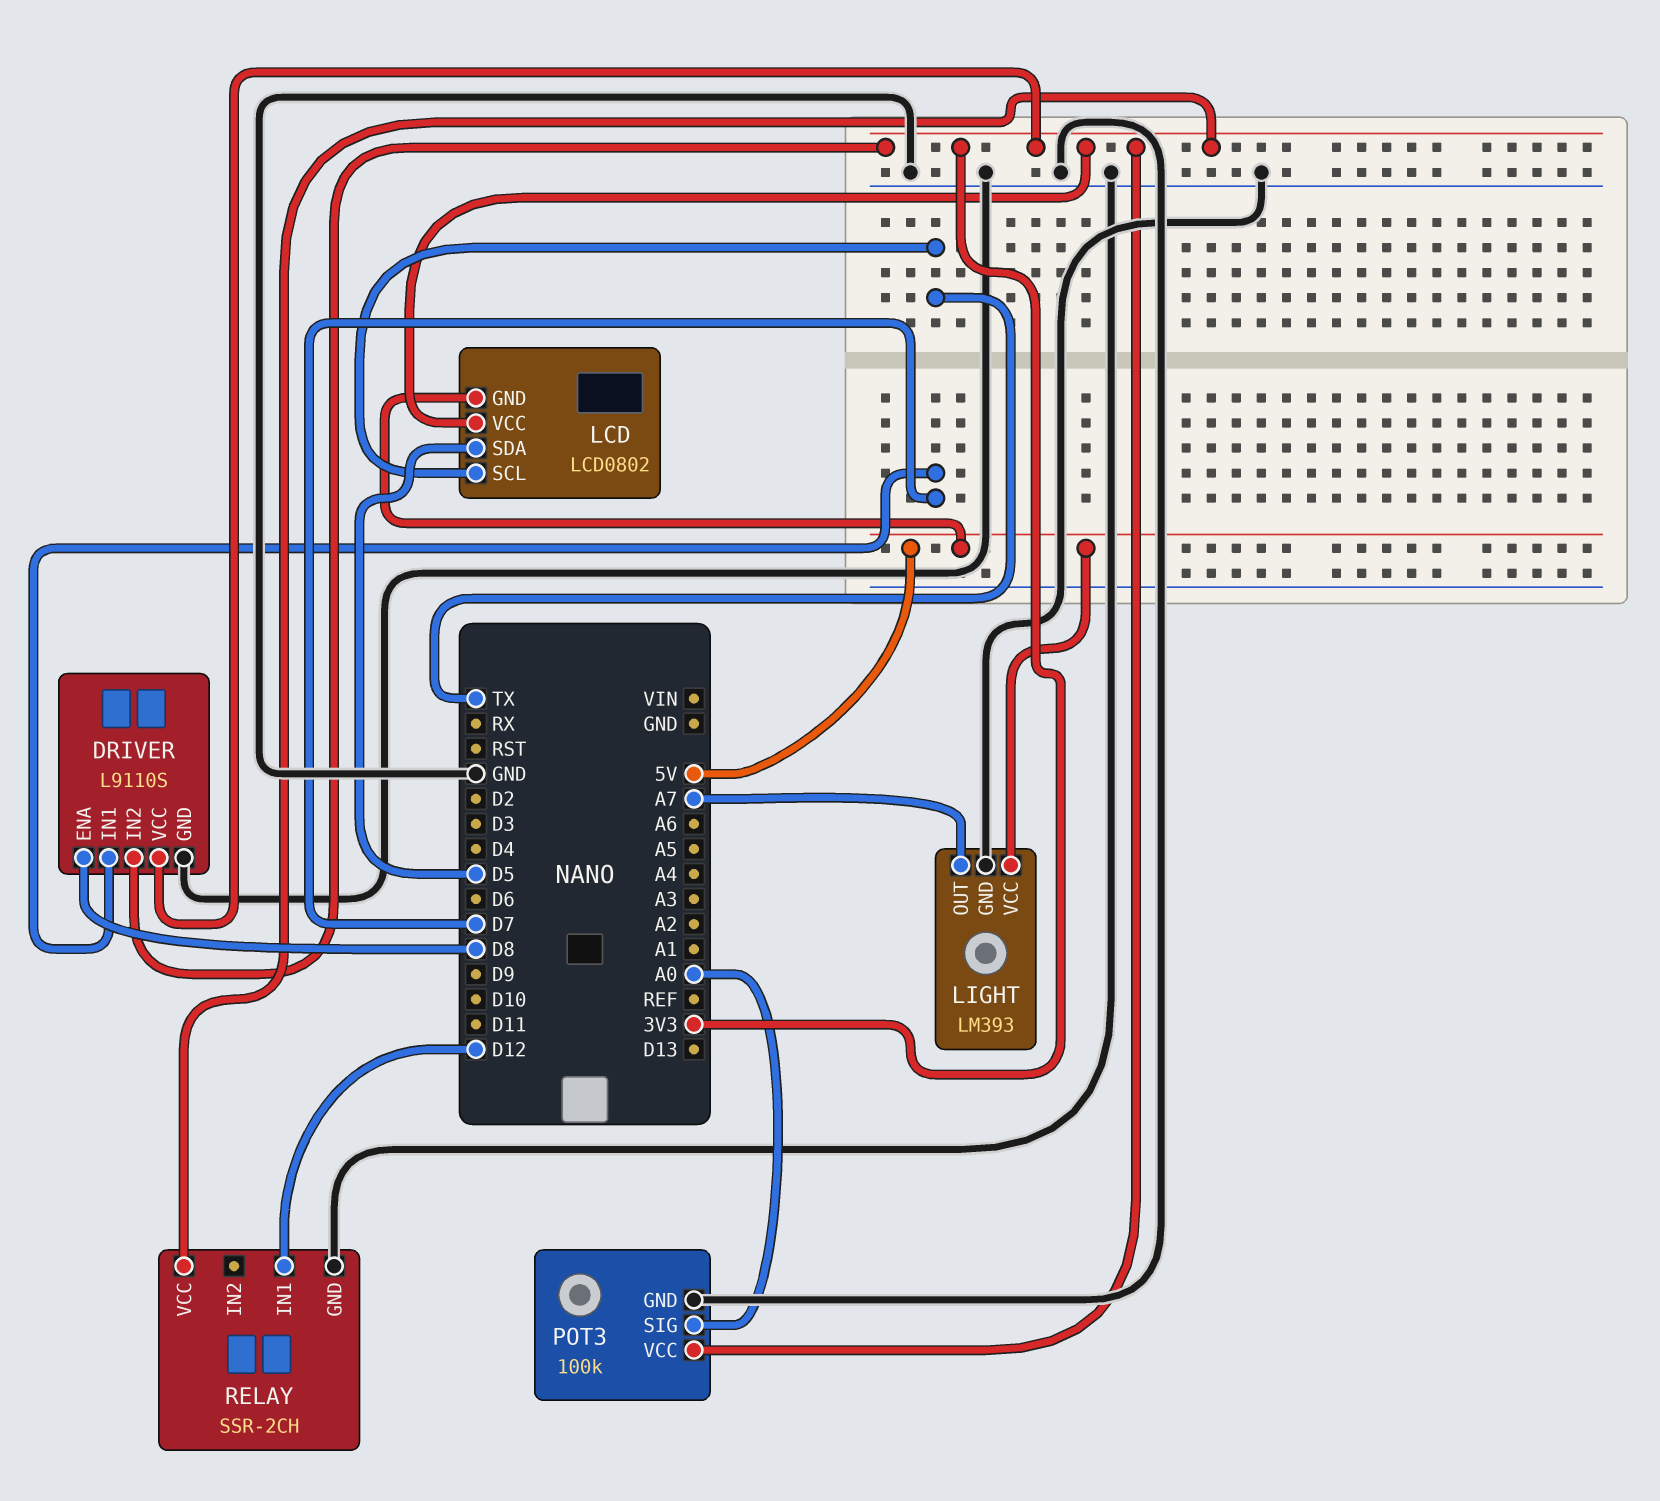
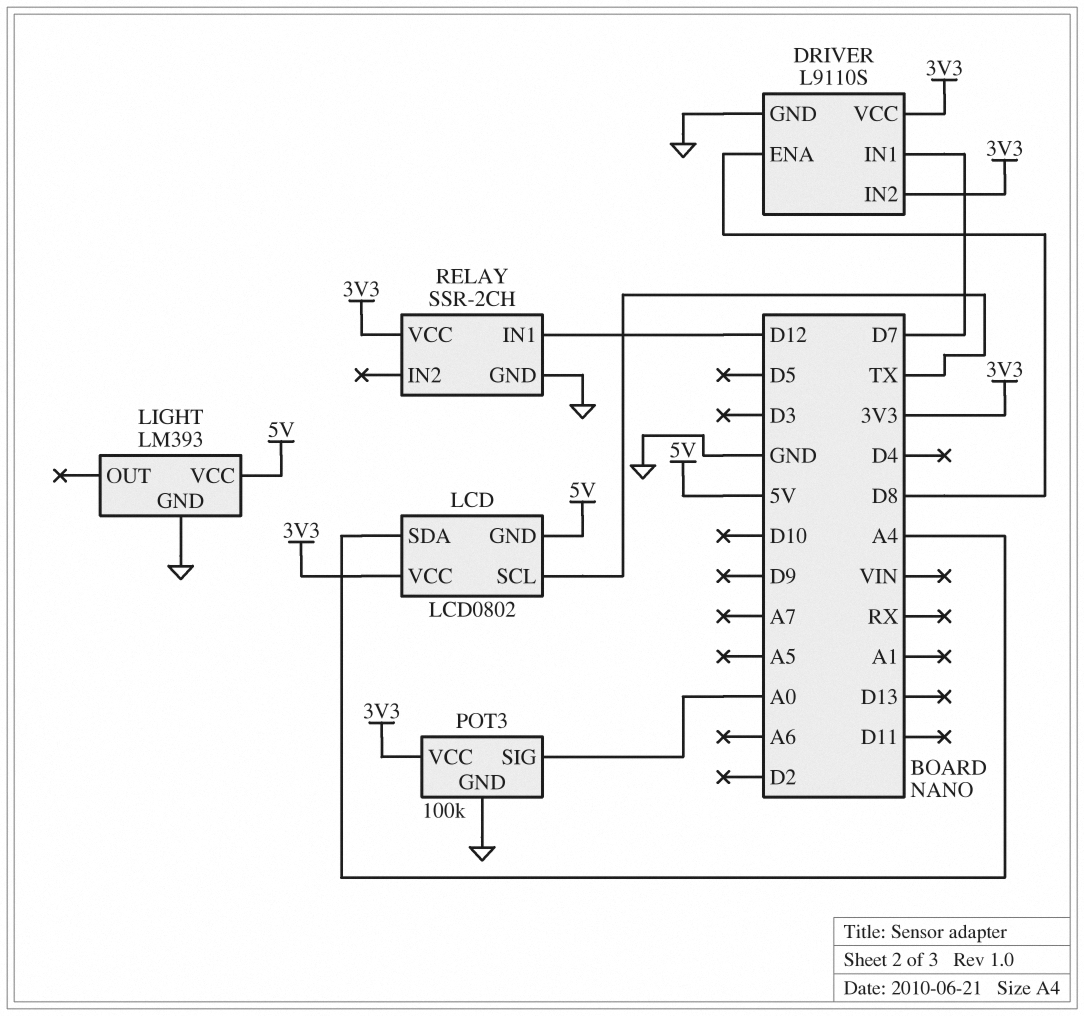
LCD pin SDA: D5 -> A4
LIGHT pin OUT: A7 -> none

